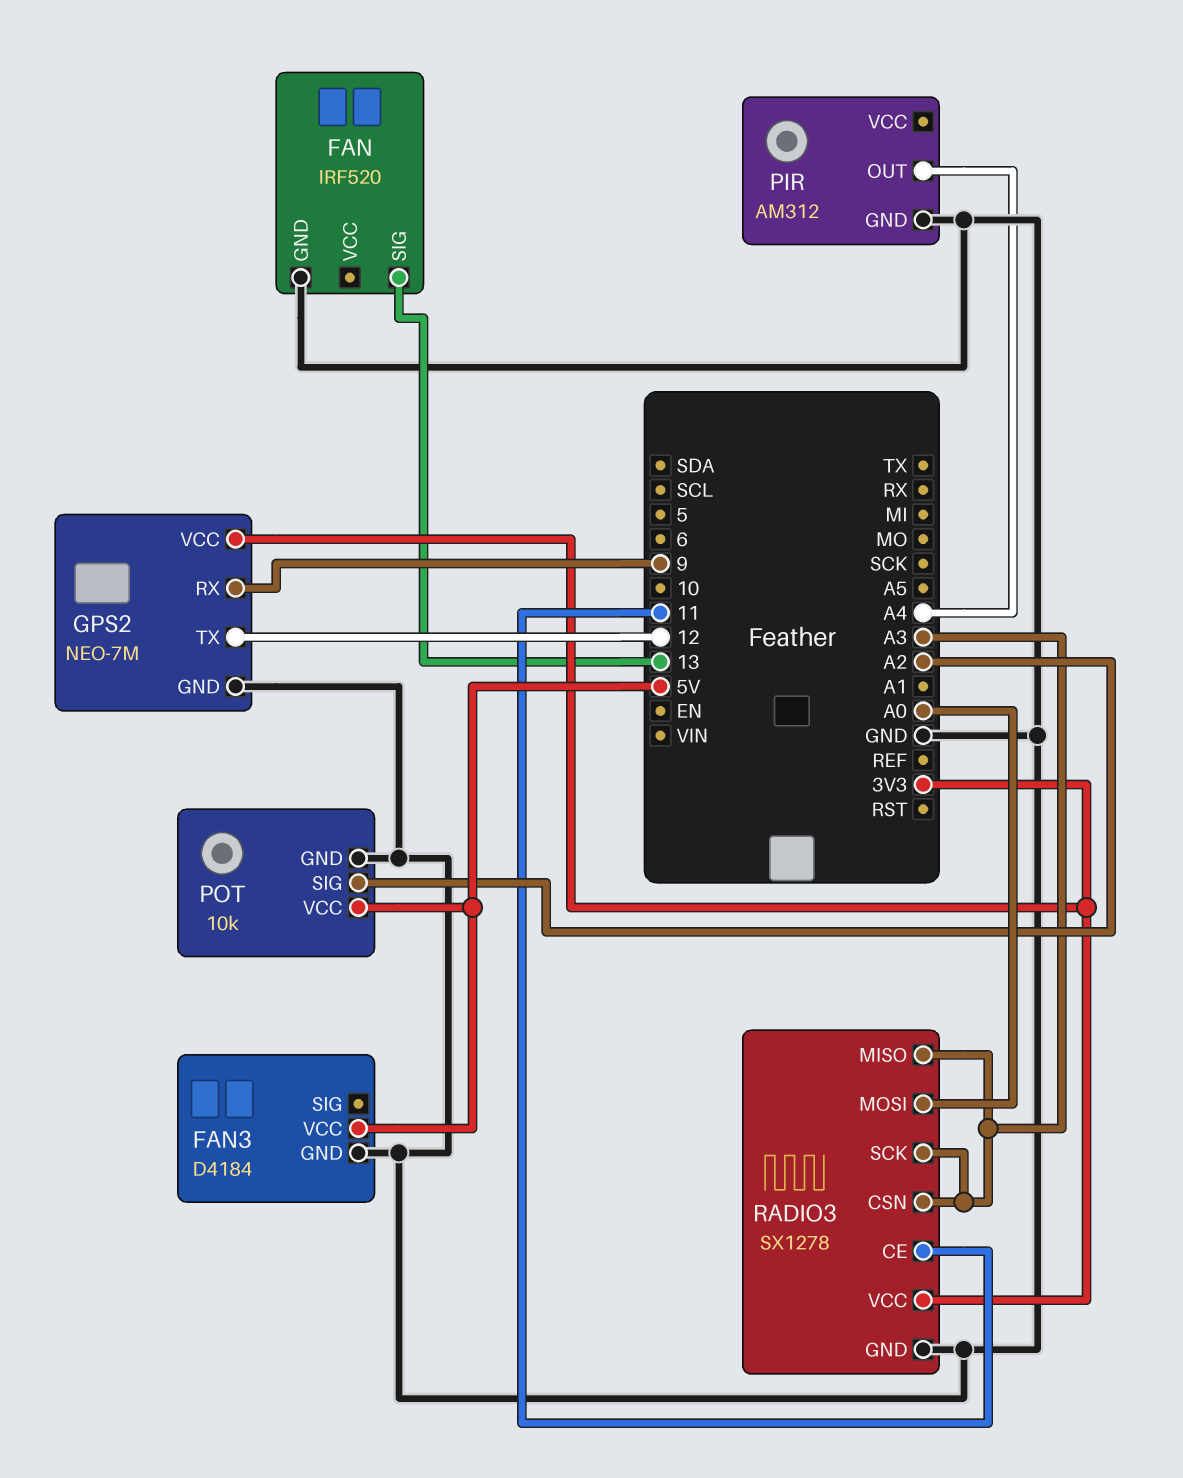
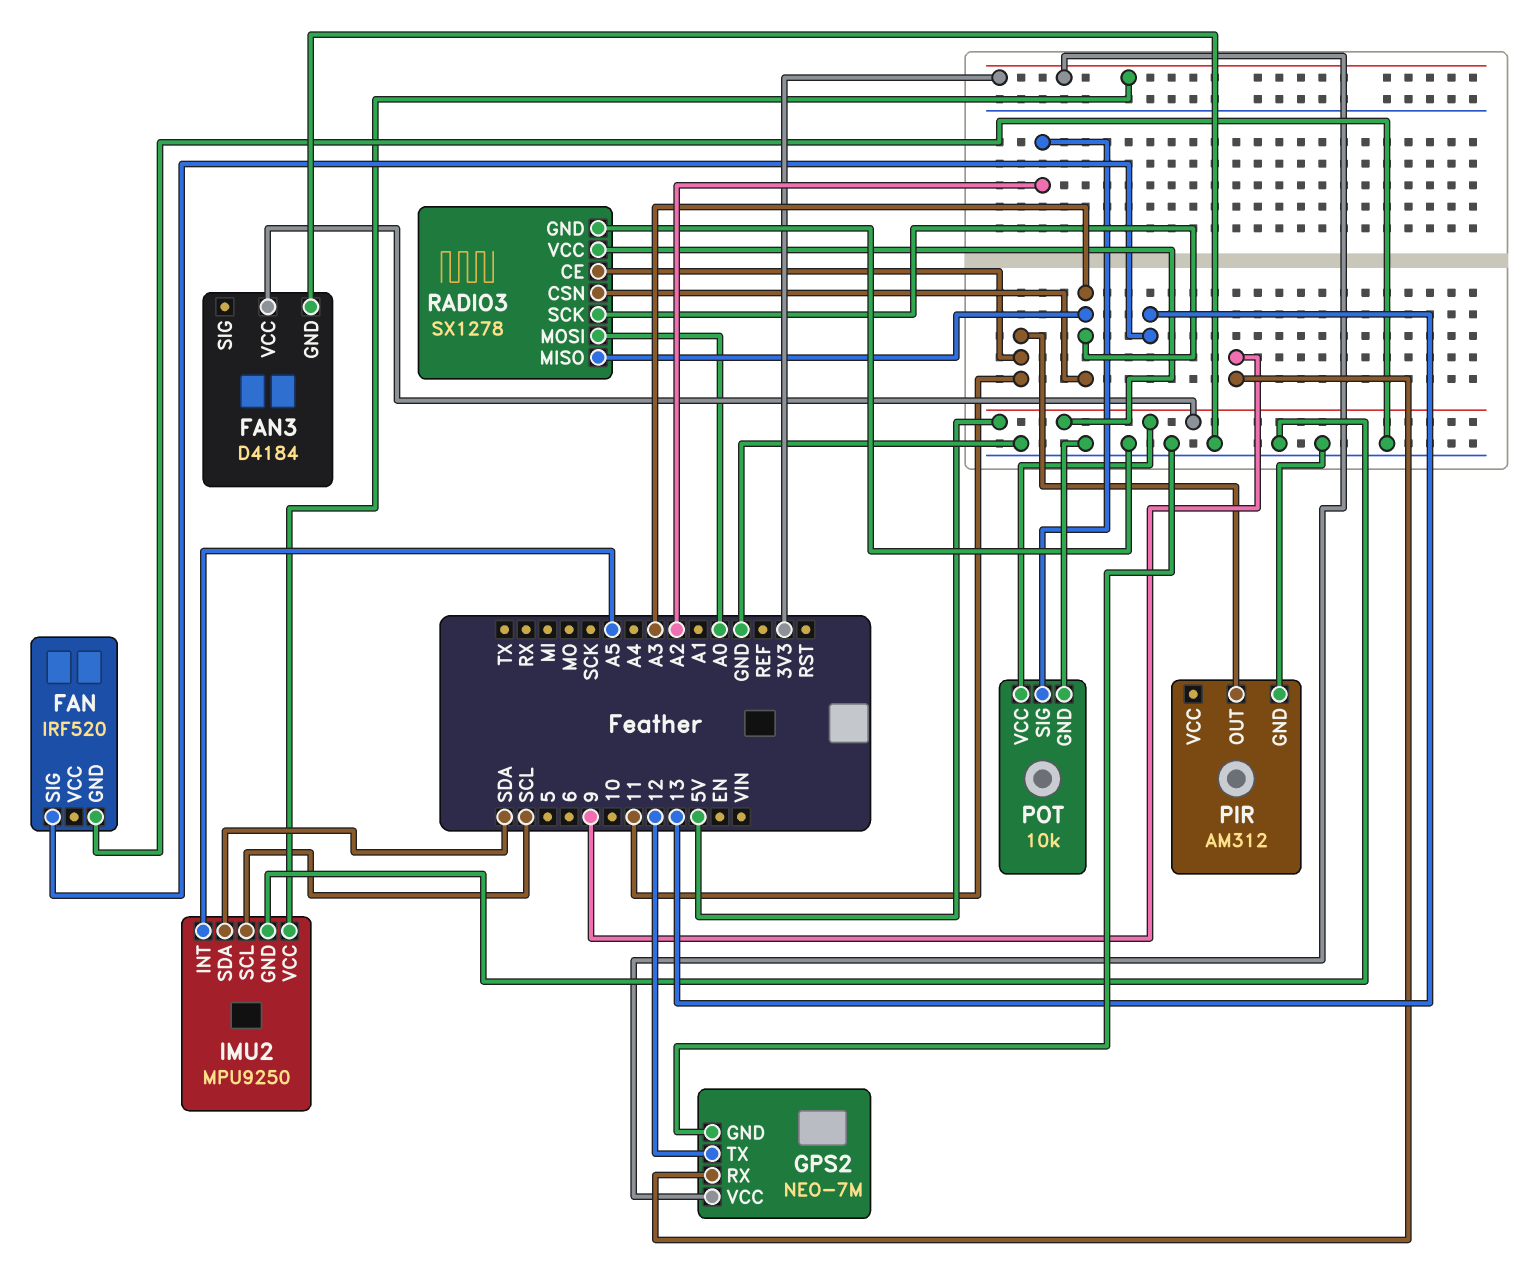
IMU2: none -> MPU9250
IMU2 pin GND: none -> GND
IMU2 pin INT: none -> A5
IMU2 pin SCL: none -> SCL
IMU2 pin SDA: none -> SDA
IMU2 pin VCC: none -> 3V3
PIR pin OUT: A4 -> 11
RADIO3 pin VCC: 3V3 -> 5V

